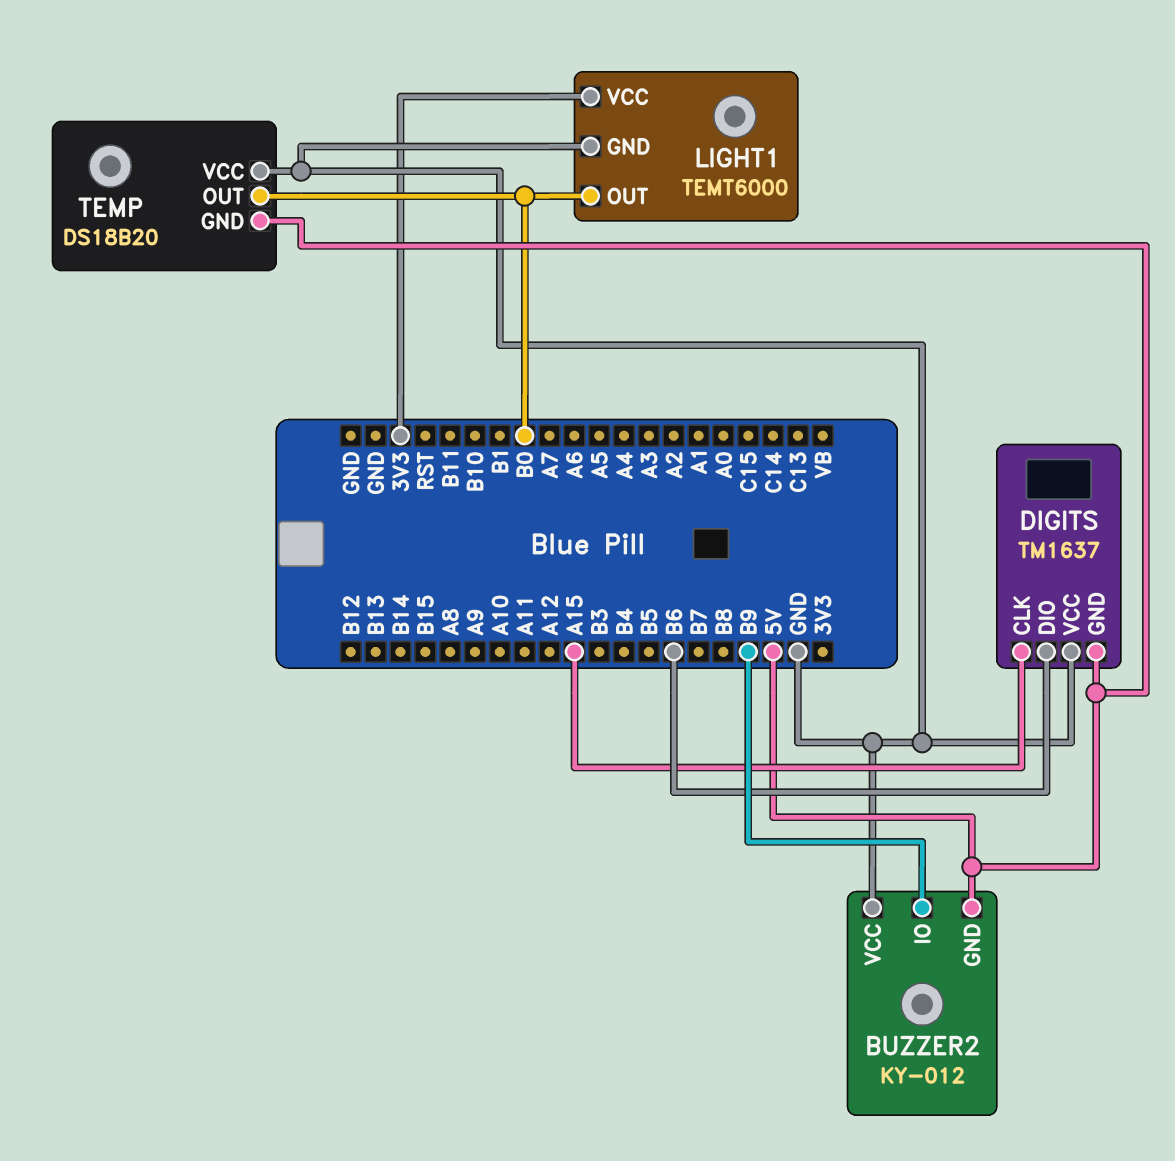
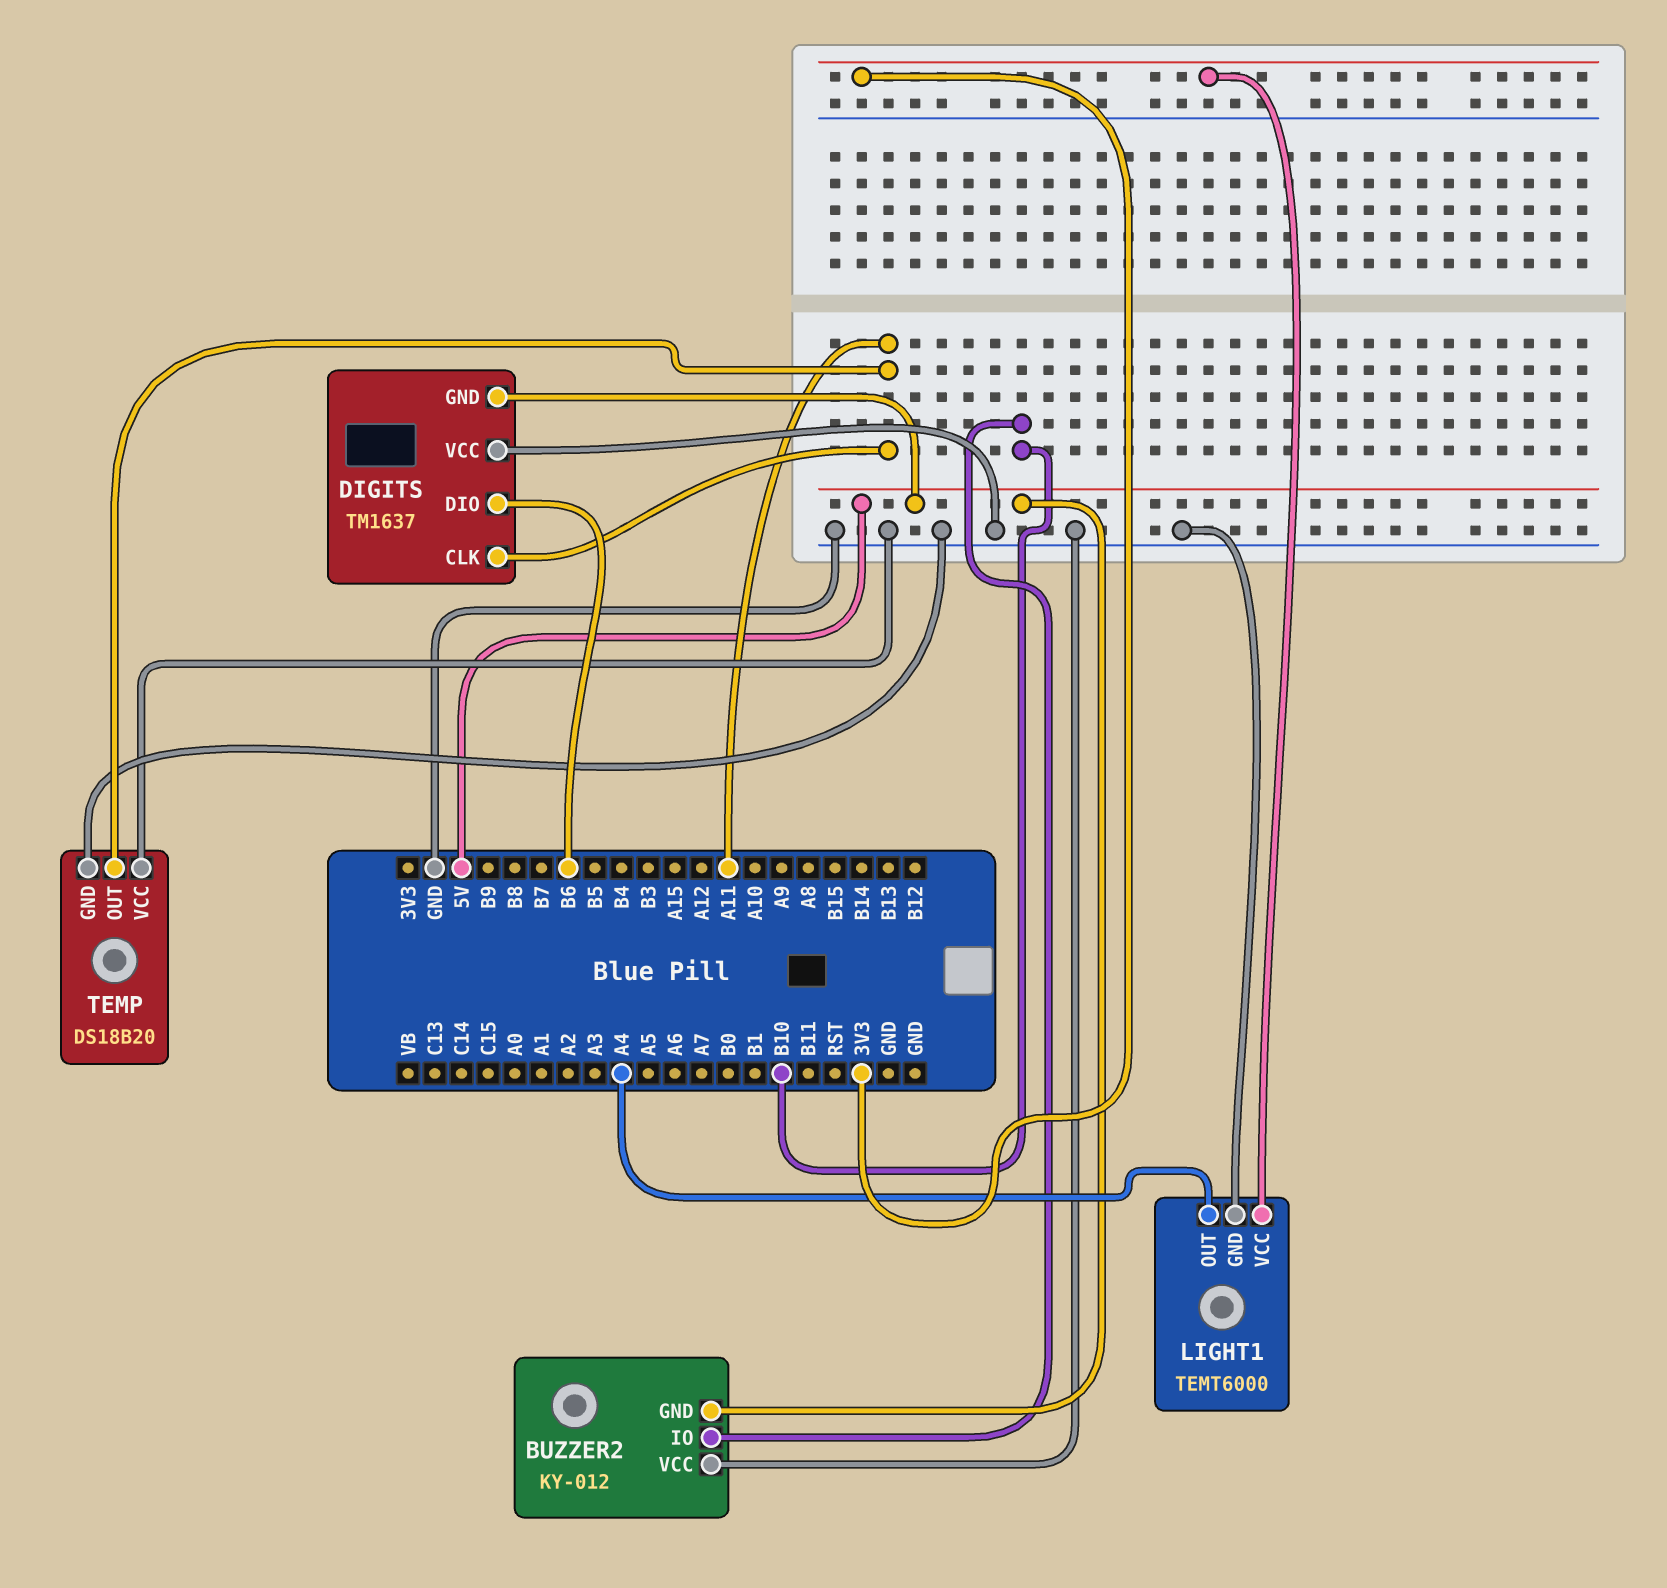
BUZZER2 pin IO: B9 -> B10
DIGITS pin CLK: A15 -> A11
LIGHT1 pin OUT: B0 -> A4
TEMP pin GND: 5V -> GND
TEMP pin OUT: B0 -> A11

